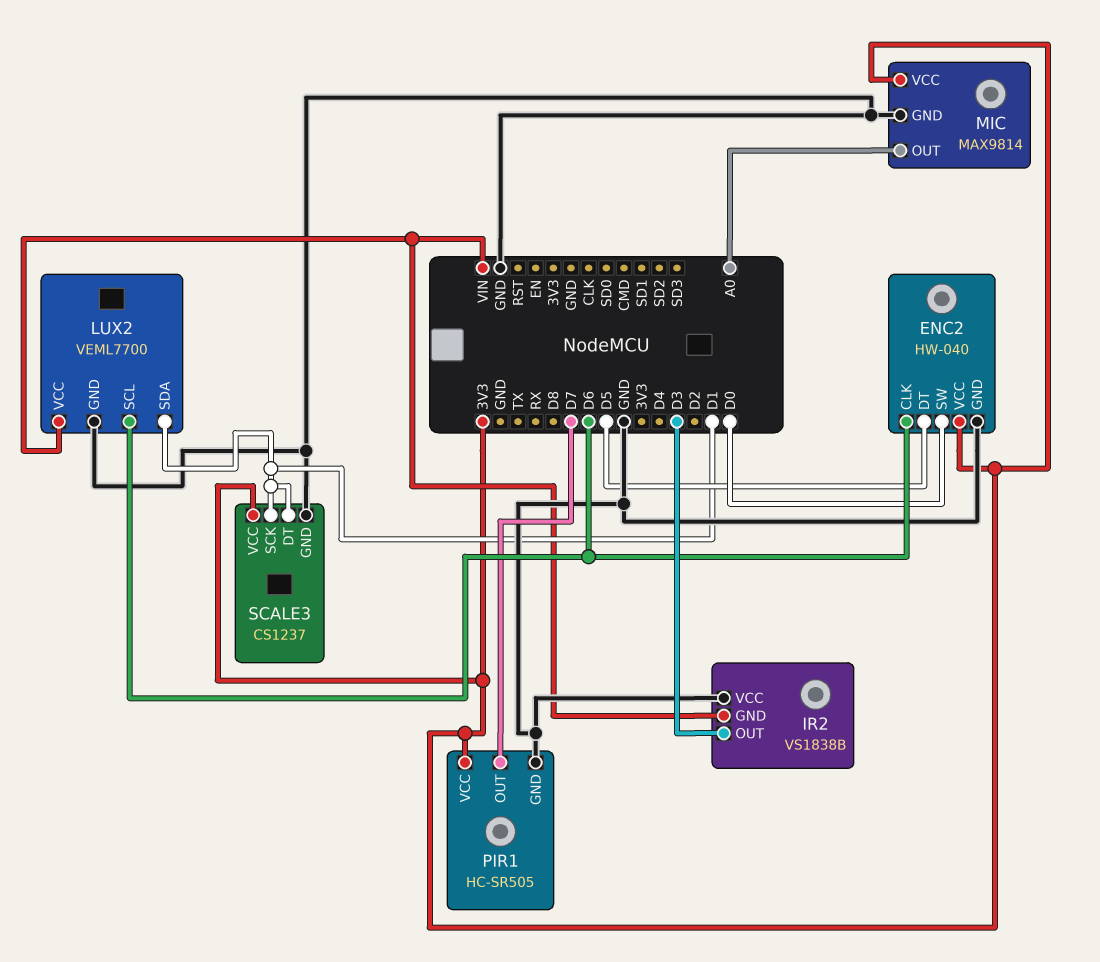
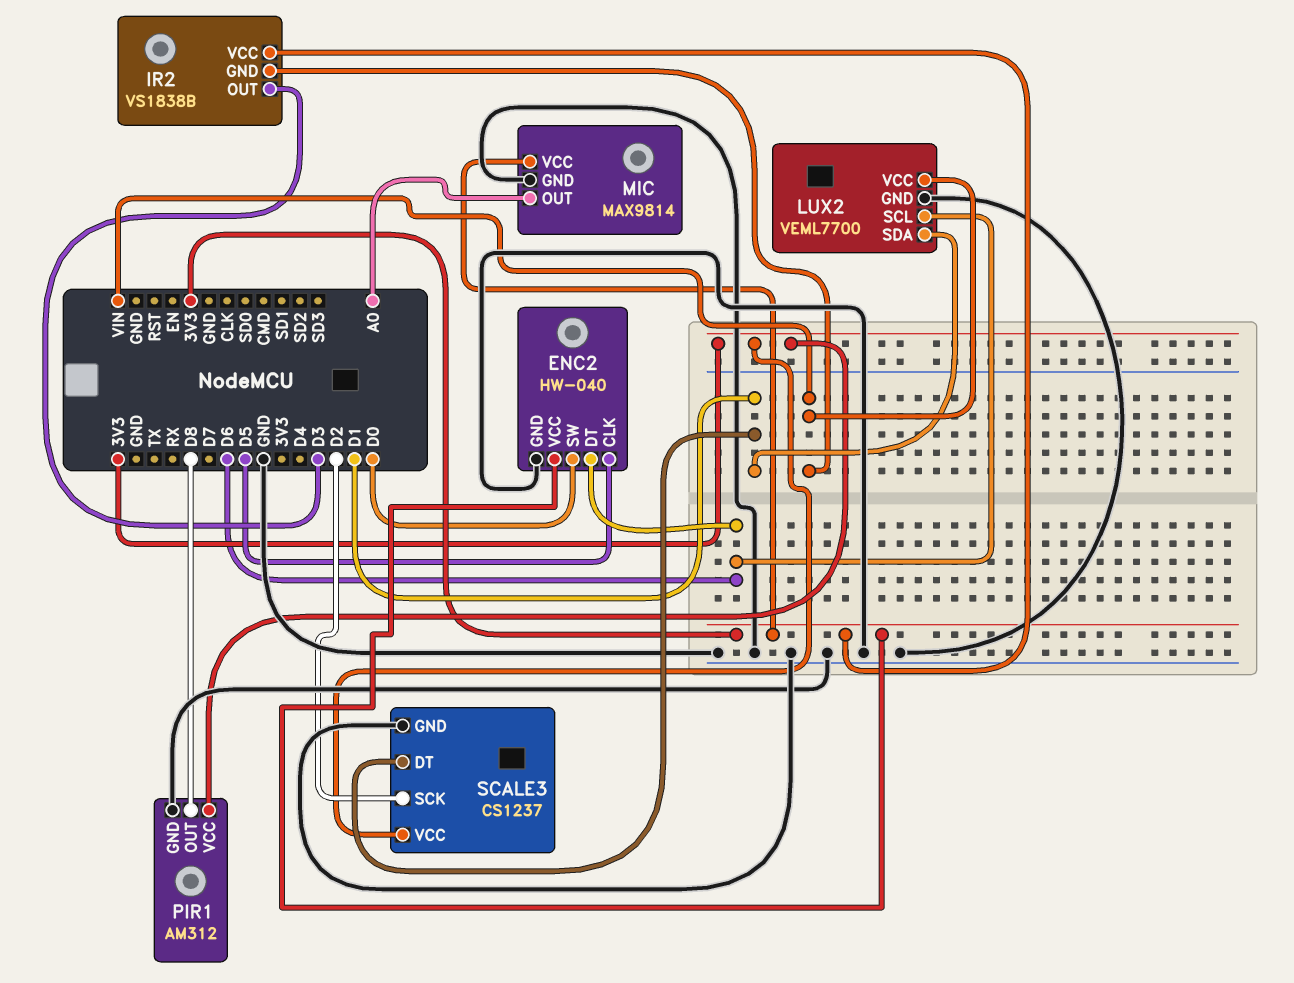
ENC2 pin CLK: D6 -> D5
ENC2 pin DT: D5 -> D6
IR2 pin VCC: GND -> 3V3
PIR1: HC-SR505 -> AM312
PIR1 pin OUT: D7 -> D8
SCALE3 pin SCK: D1 -> D2

